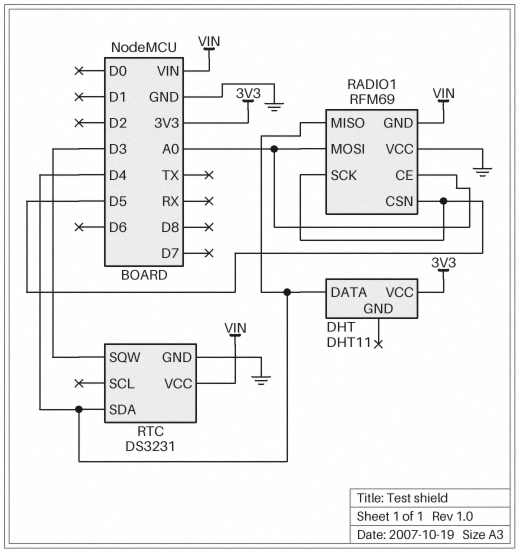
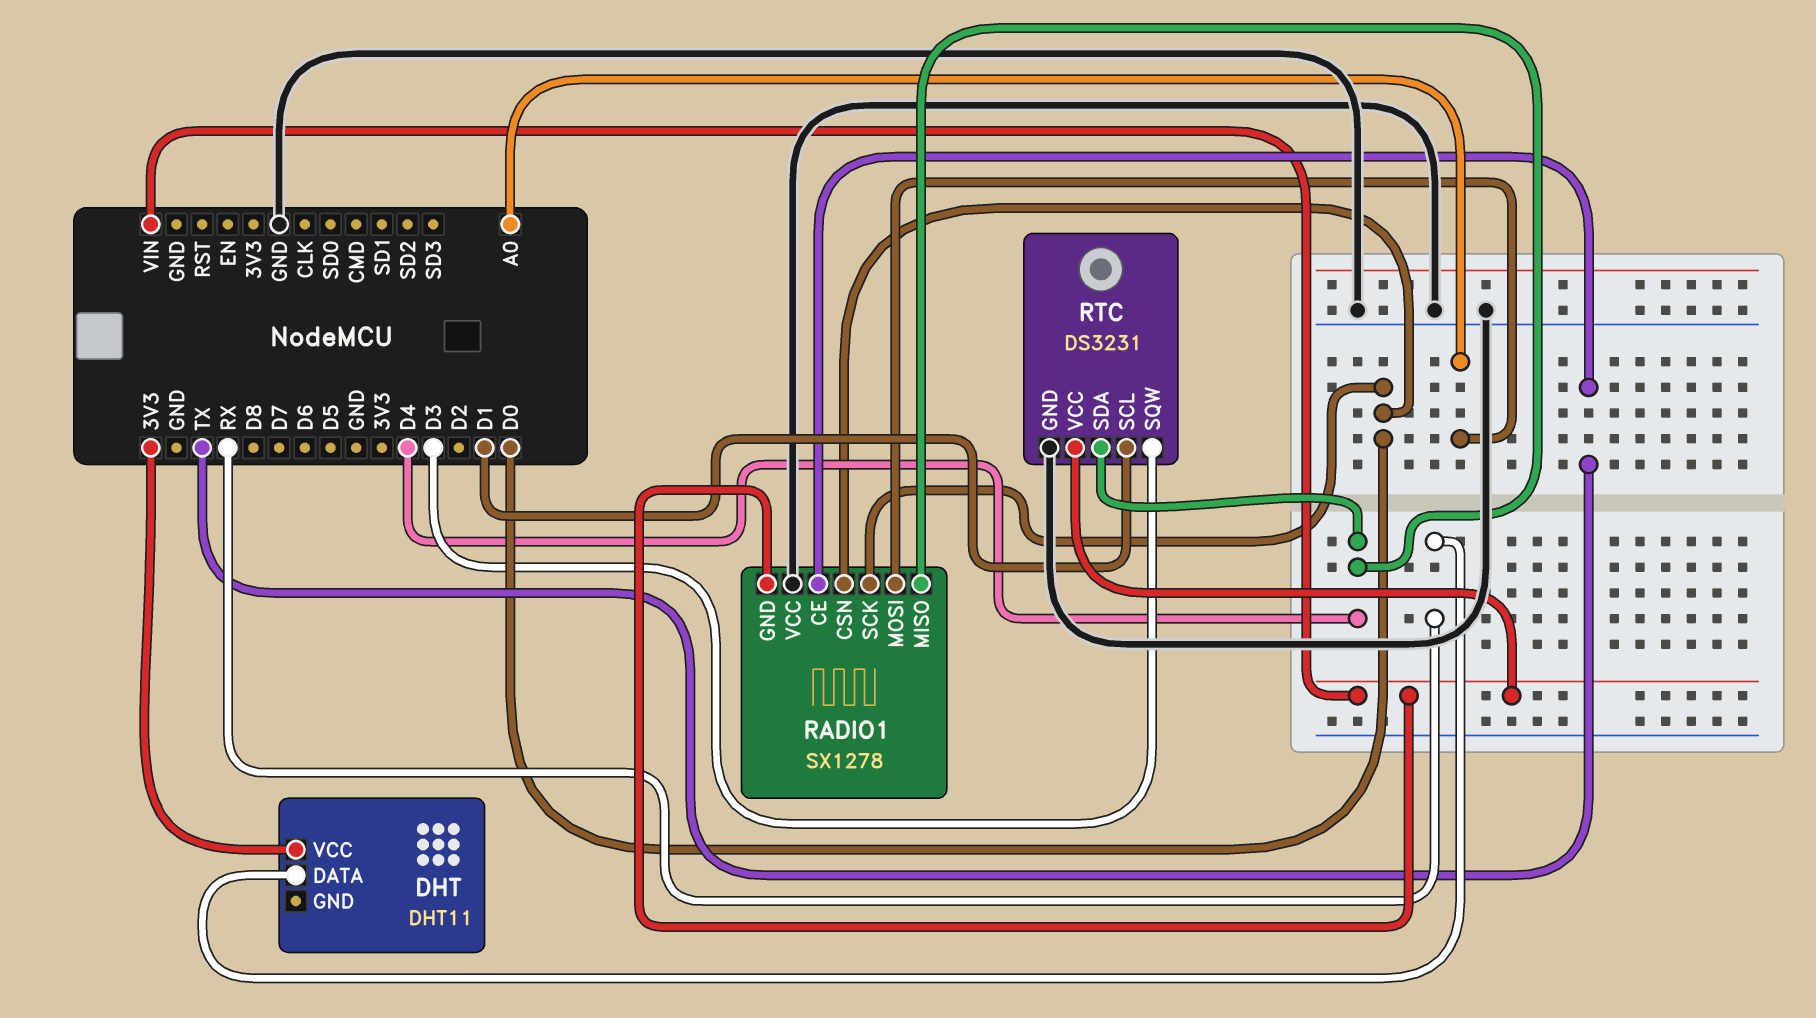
DHT pin DATA: D4 -> RX
RADIO1: RFM69 -> SX1278
RADIO1 pin CE: A0 -> TX
RADIO1 pin CSN: D5 -> D0
RADIO1 pin SCK: D5 -> D0
RTC pin SCL: none -> D1

